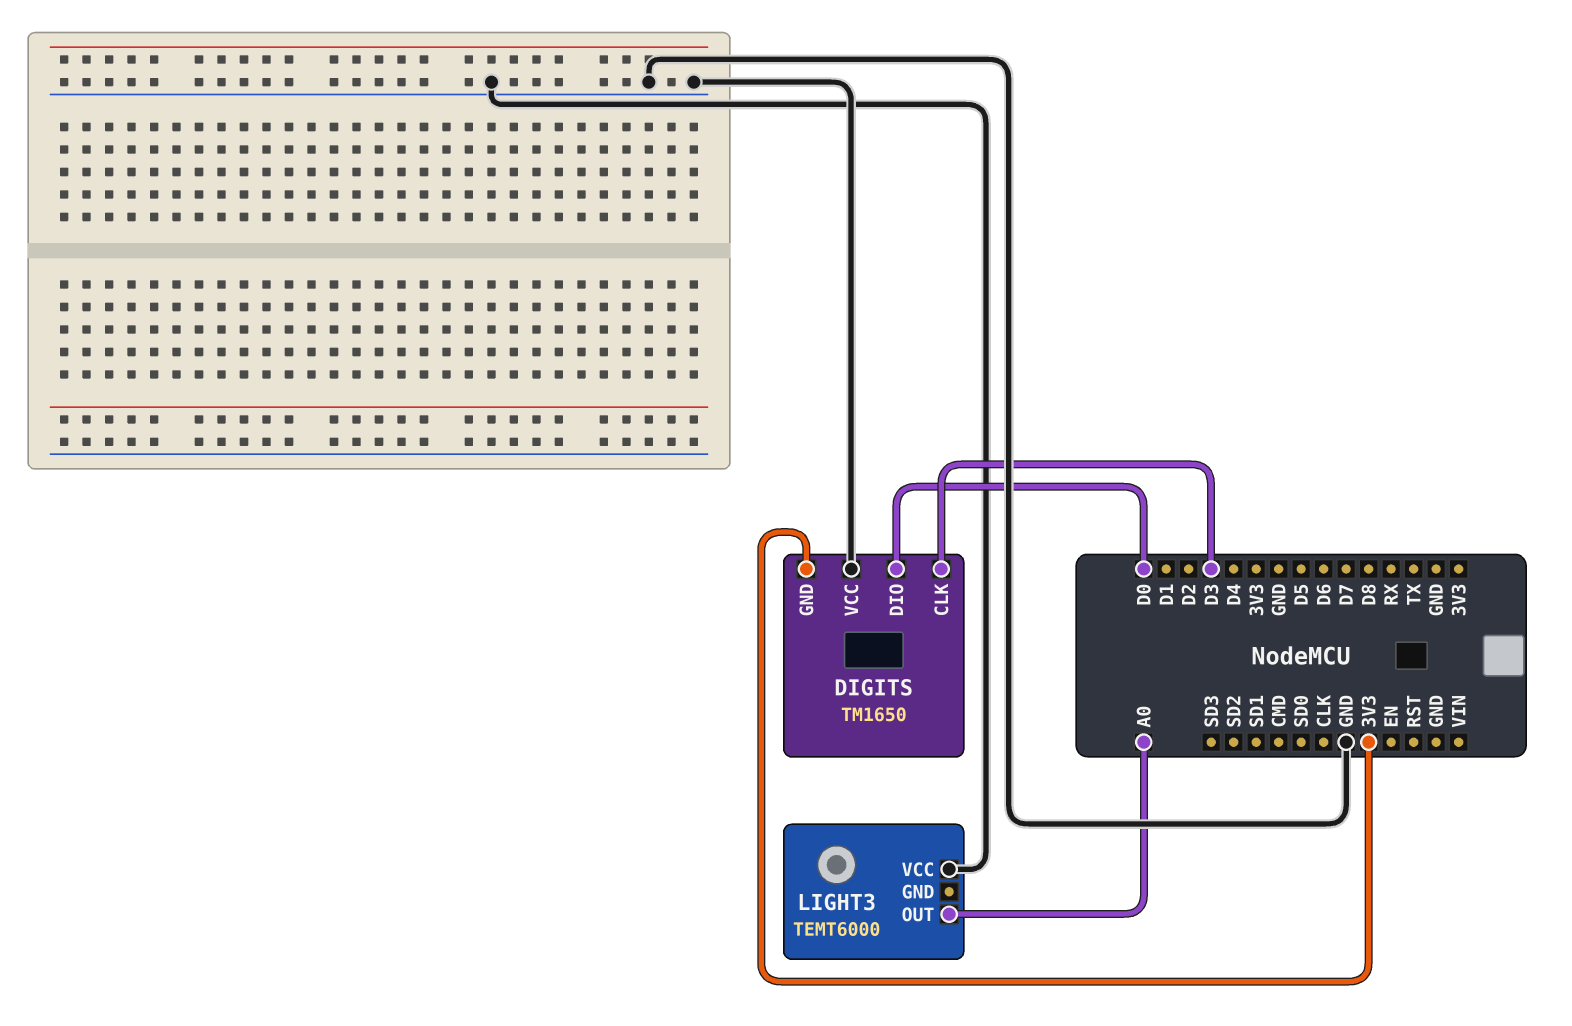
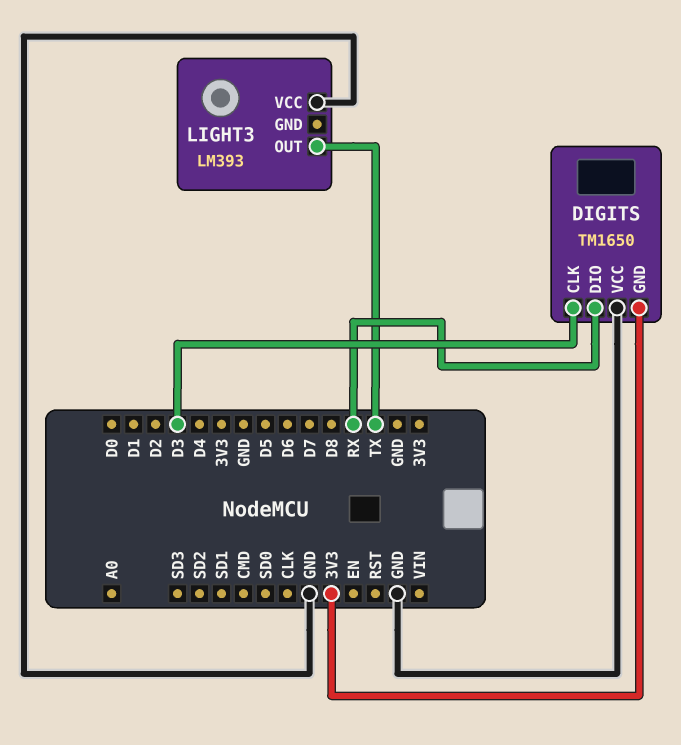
DIGITS pin DIO: D0 -> RX
LIGHT3: TEMT6000 -> LM393
LIGHT3 pin OUT: A0 -> TX

